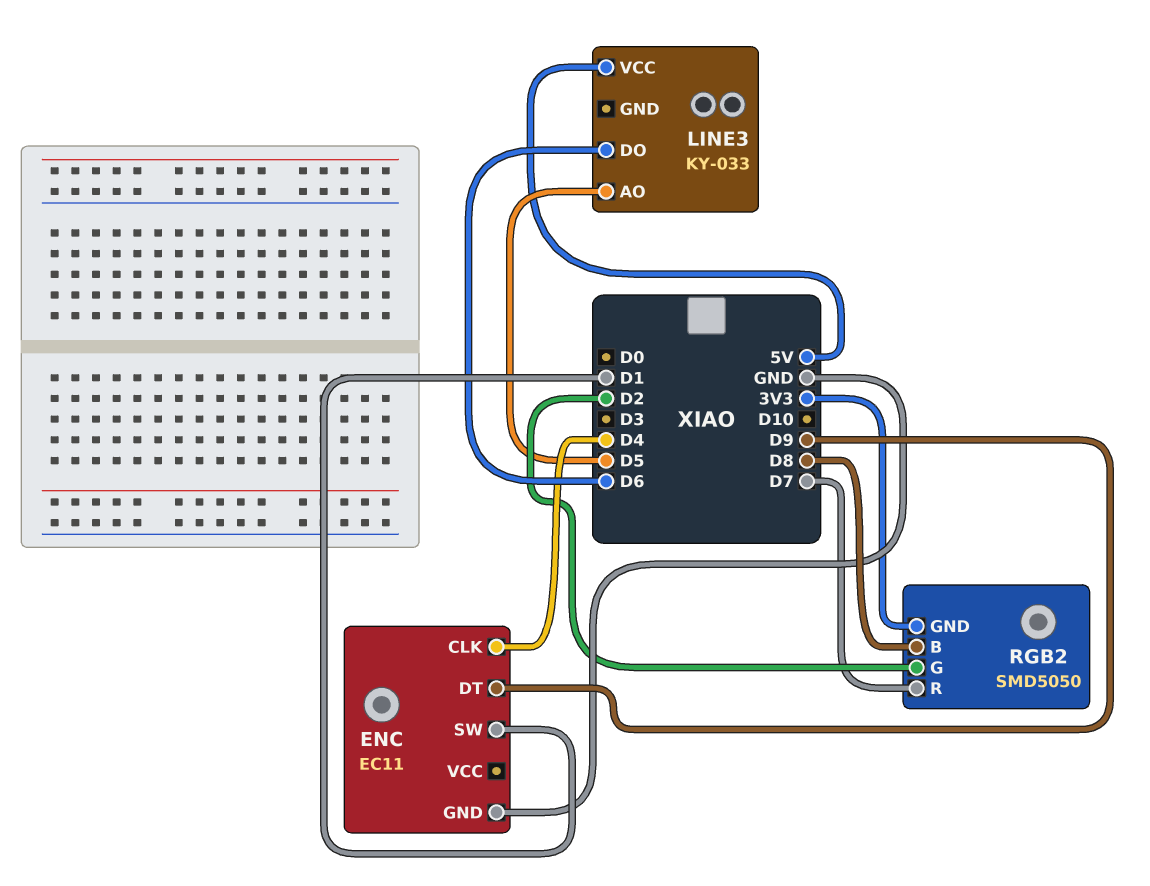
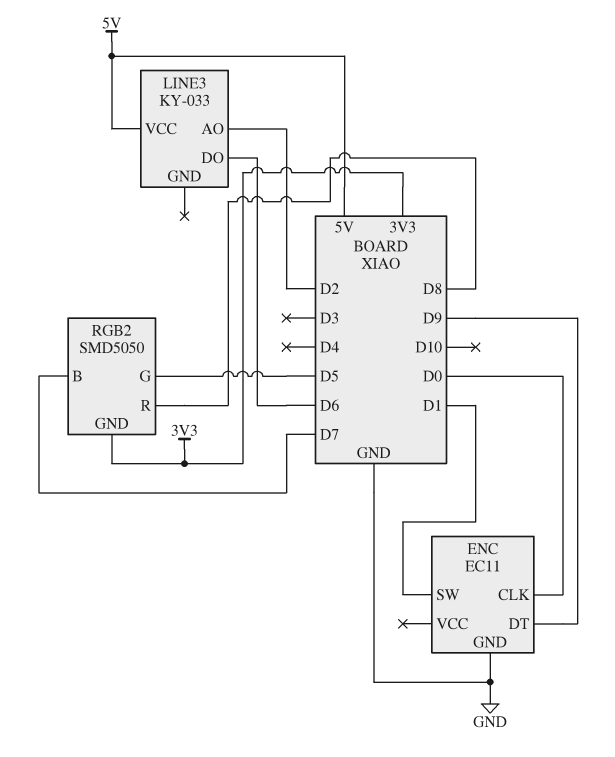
ENC pin CLK: D4 -> D0
LINE3 pin AO: D5 -> D2
RGB2 pin B: D8 -> D7
RGB2 pin G: D2 -> D5
RGB2 pin R: D7 -> D8

